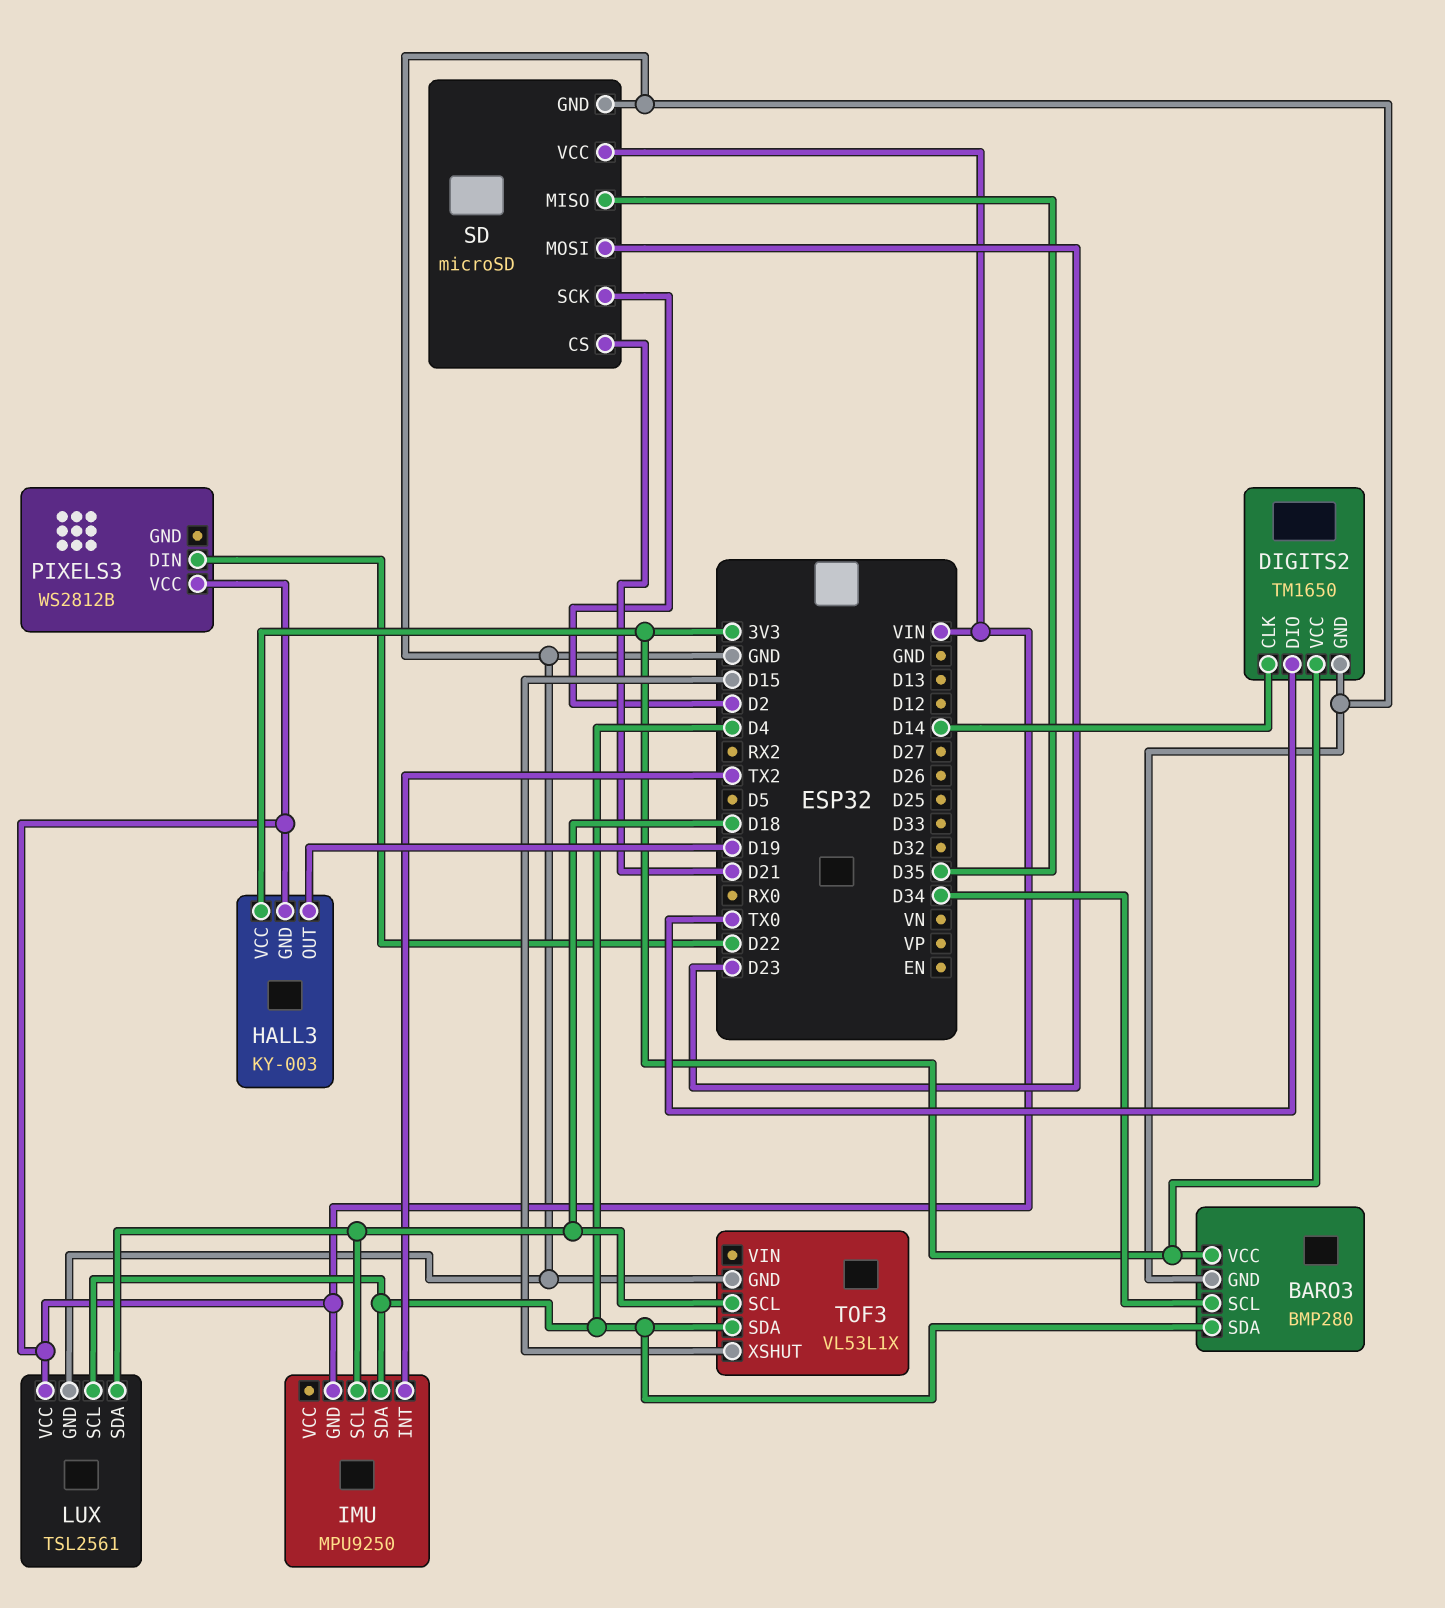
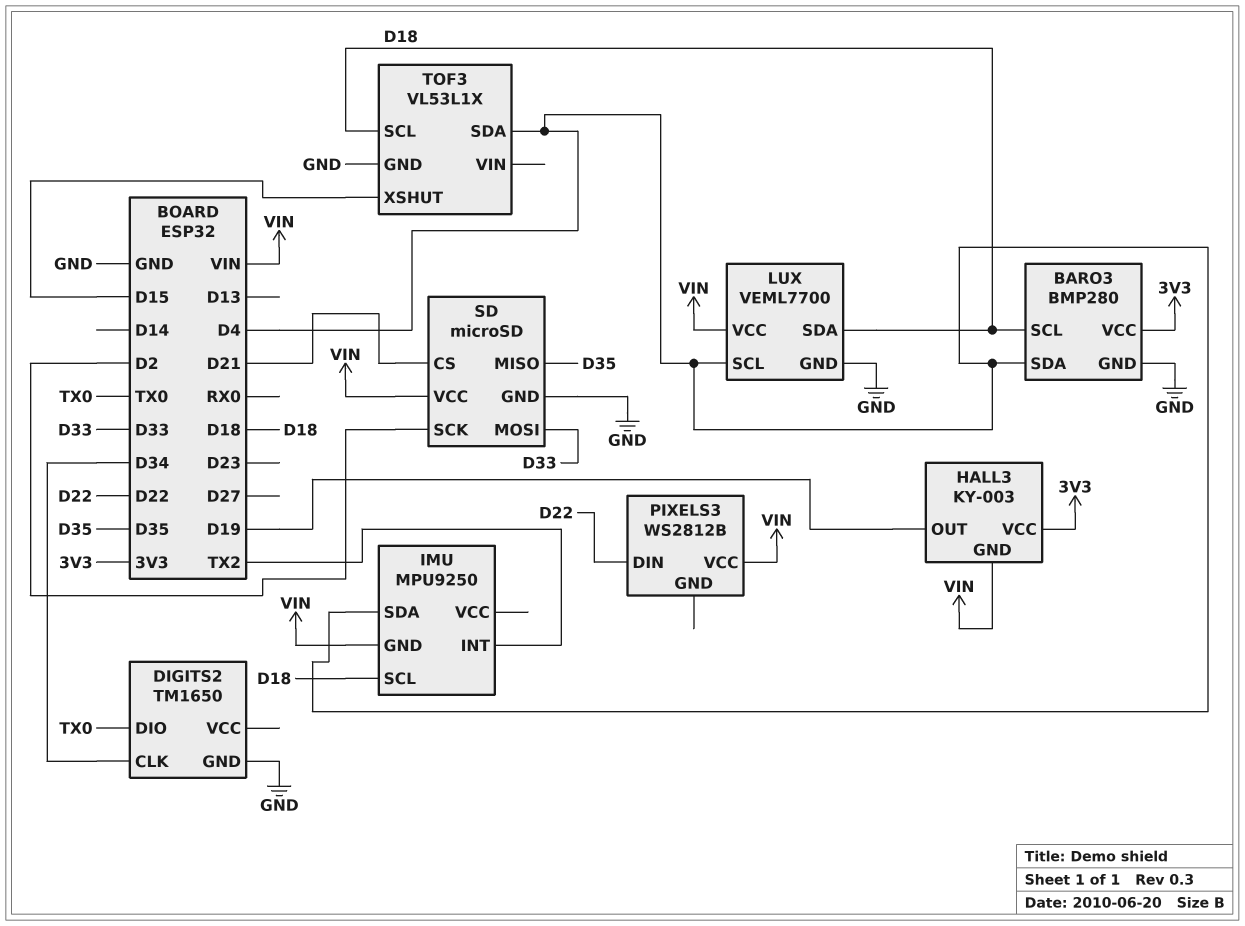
BARO3 pin SCL: D34 -> D18
DIGITS2 pin CLK: D14 -> D34
DIGITS2 pin VCC: 3V3 -> none
LUX: TSL2561 -> VEML7700
SD pin MOSI: D23 -> D33

